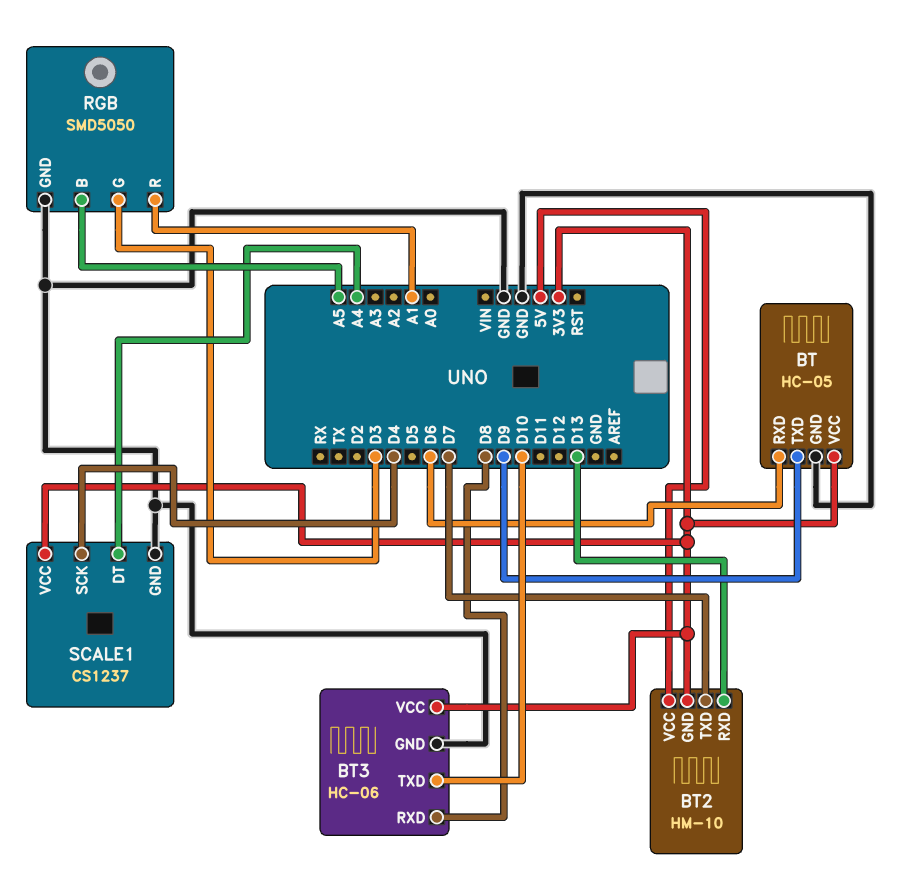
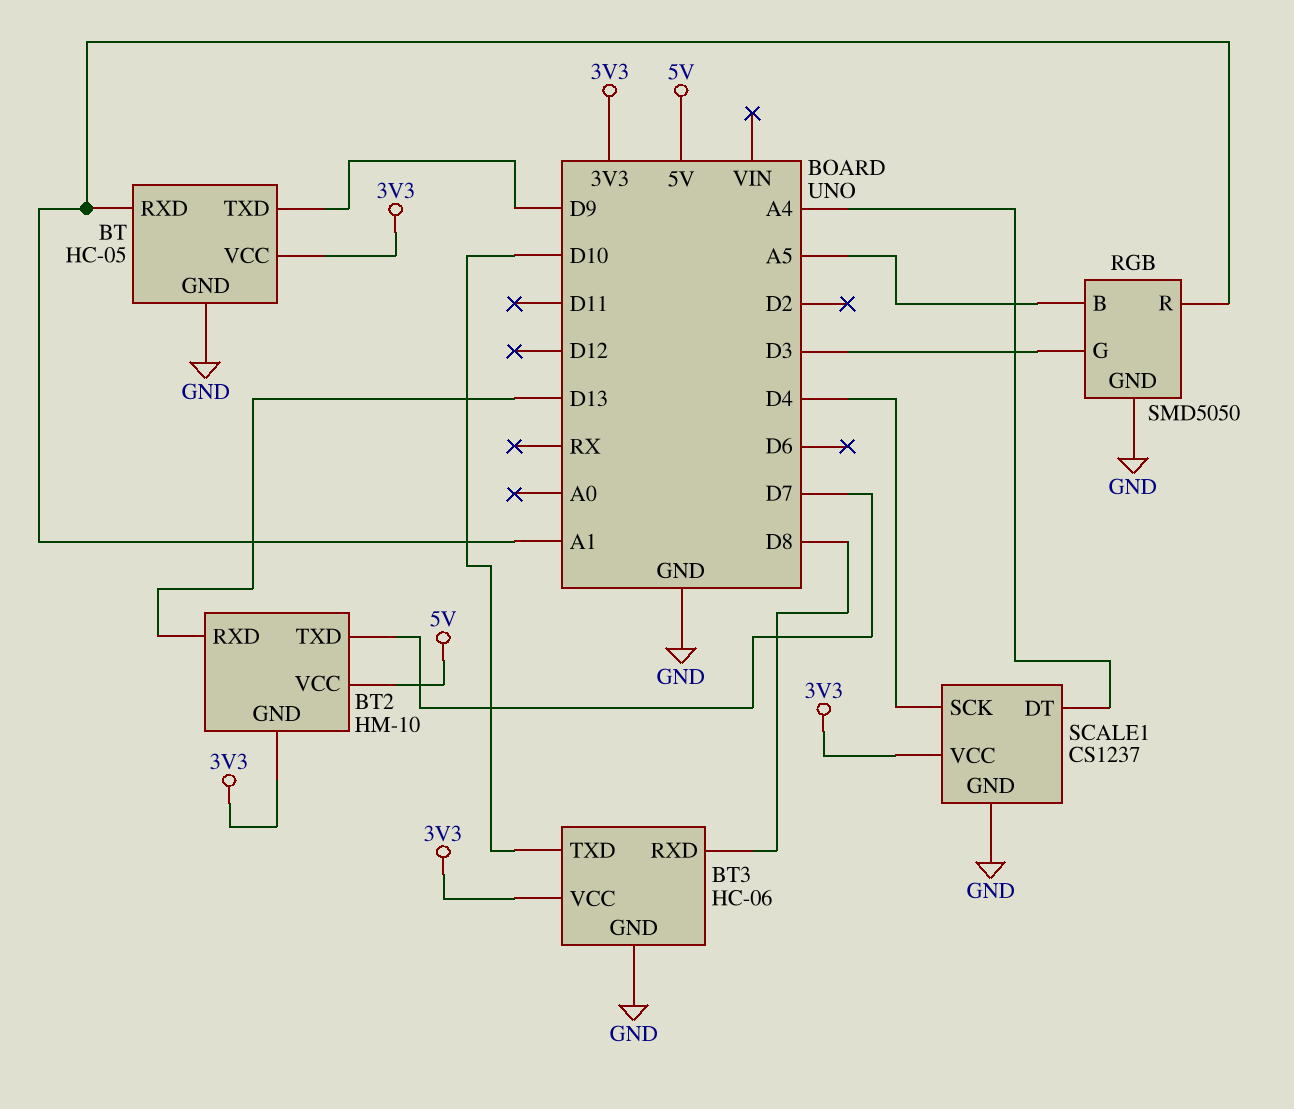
BT pin RXD: D6 -> A1

